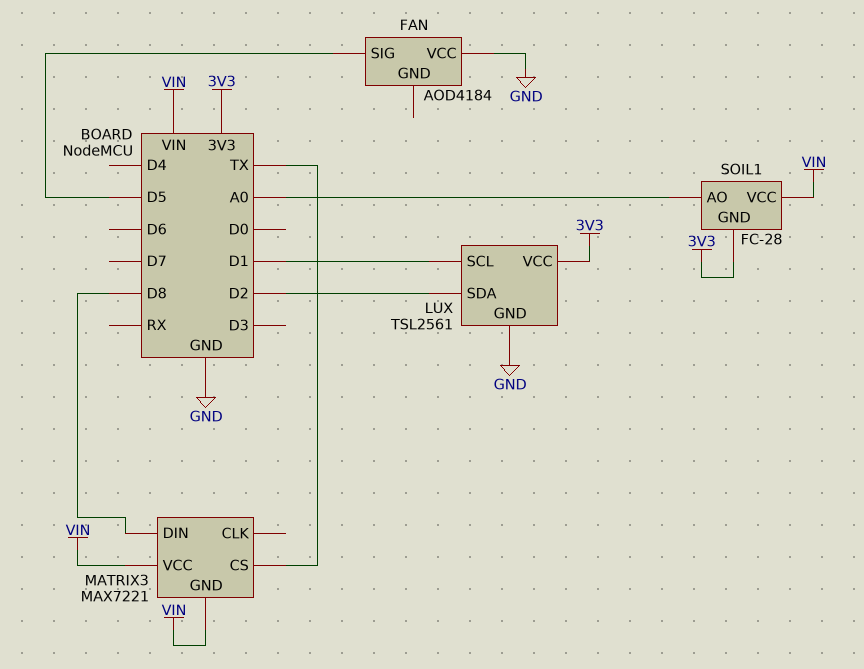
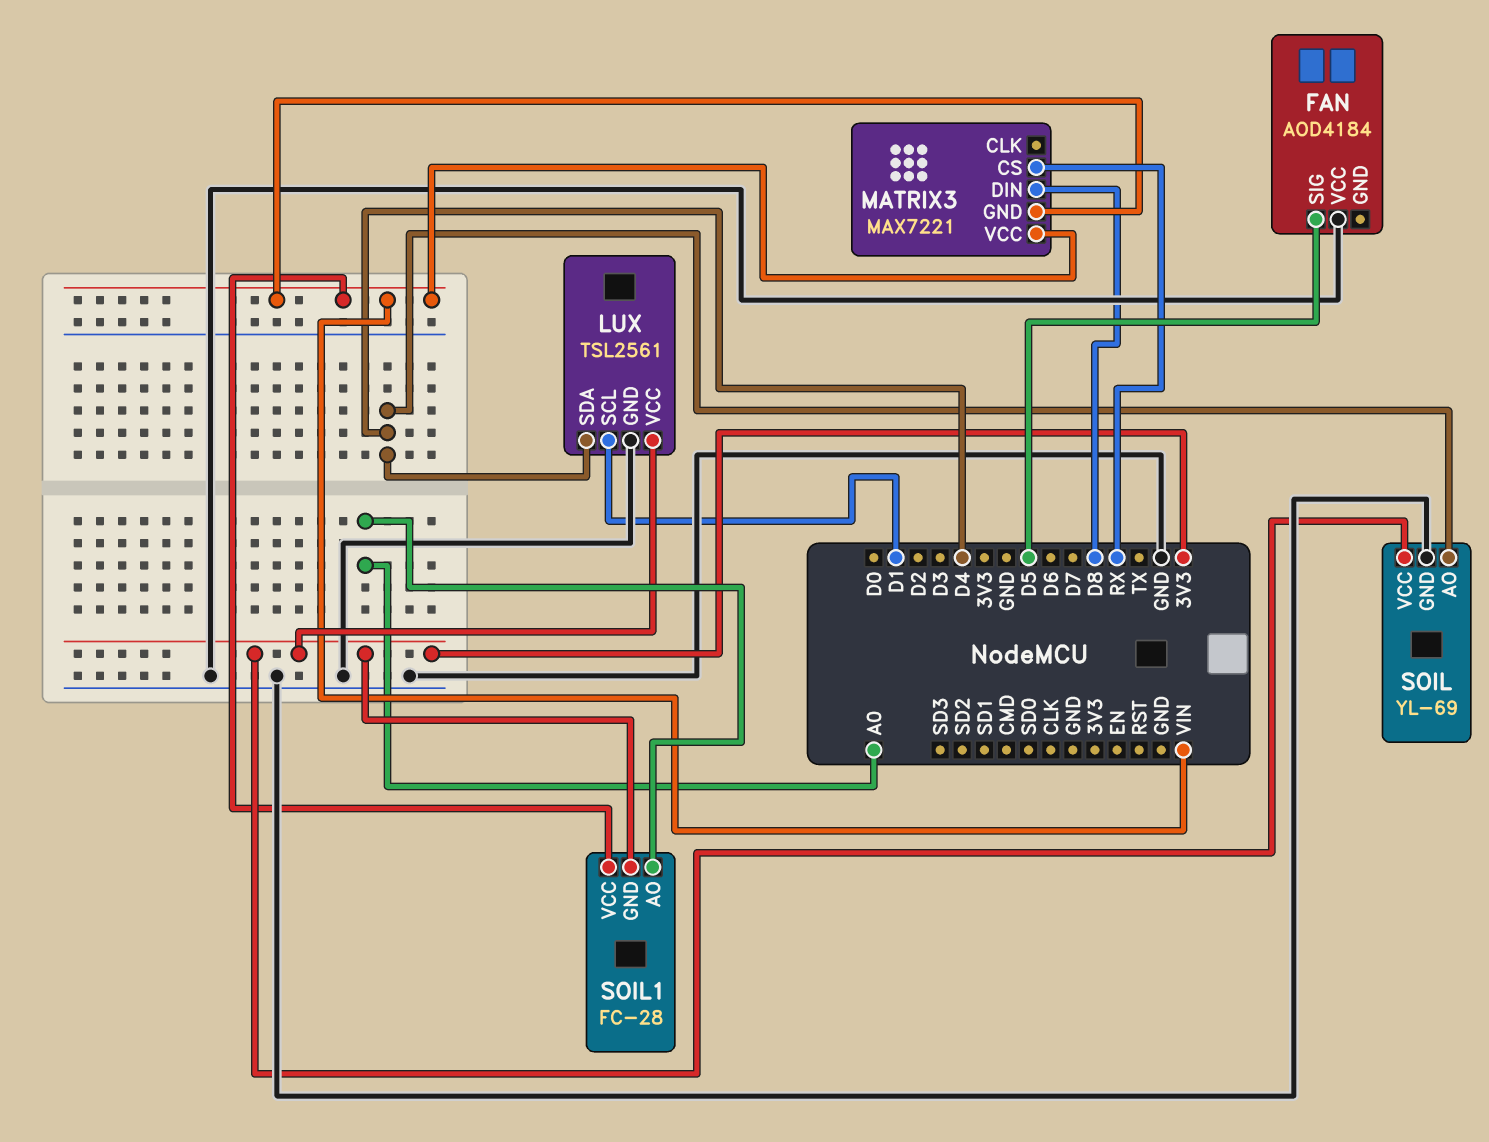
LUX pin SDA: D2 -> D4
MATRIX3 pin CS: TX -> RX
SOIL: none -> YL-69
SOIL pin AO: none -> D4
SOIL pin GND: none -> GND
SOIL pin VCC: none -> 3V3

